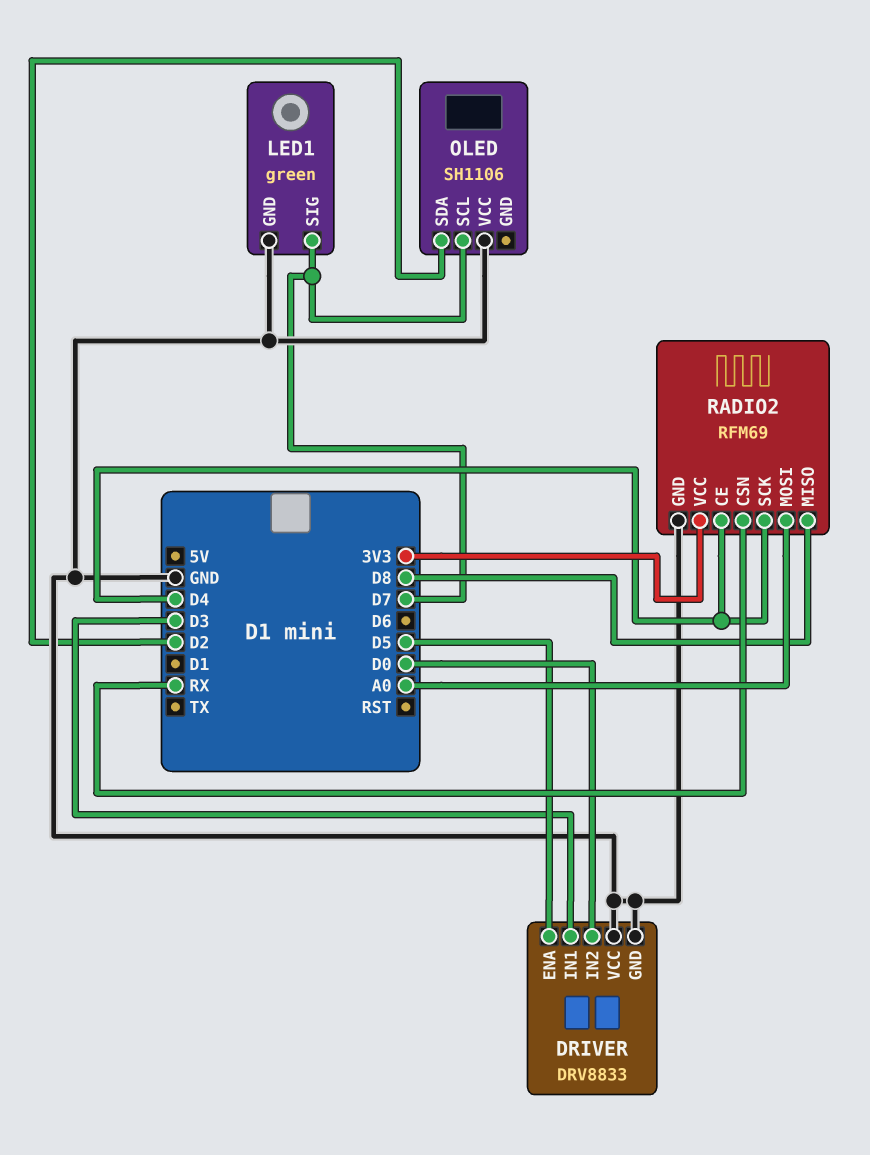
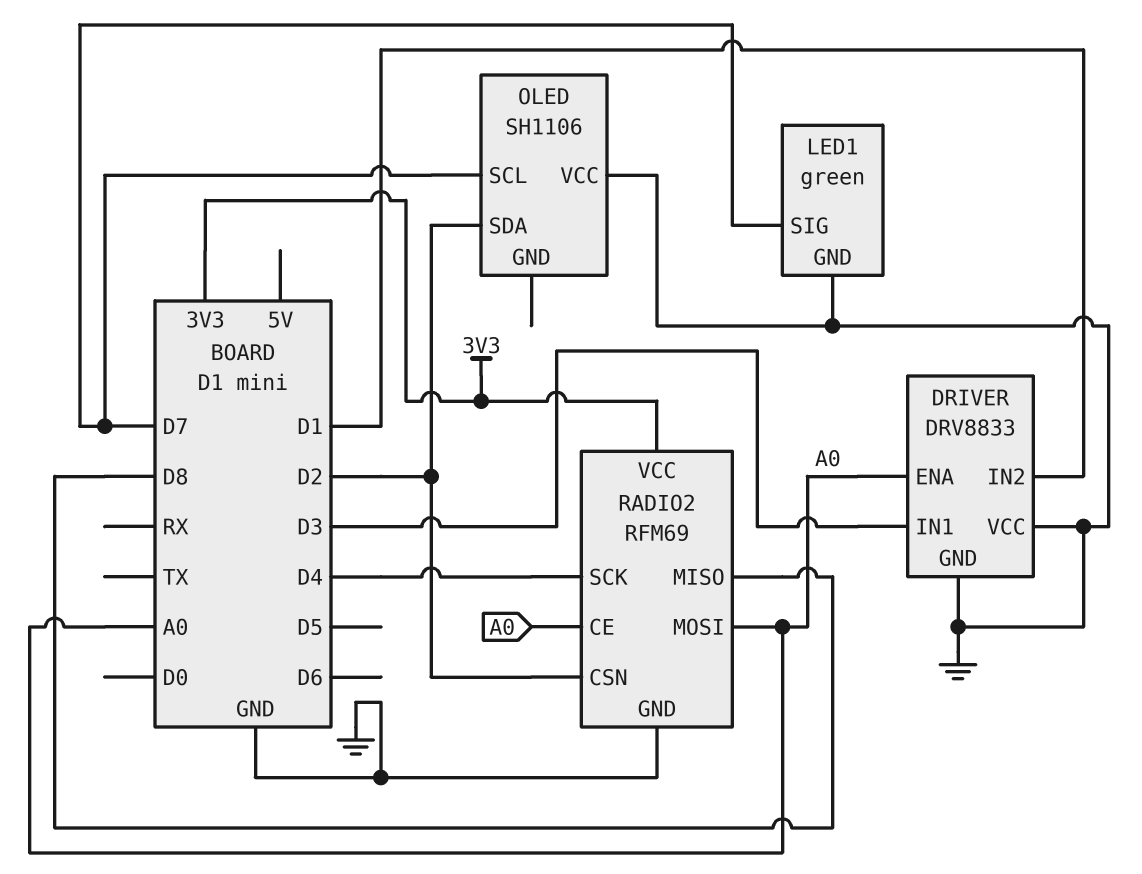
DRIVER pin ENA: D5 -> A0
DRIVER pin IN2: D0 -> D1
RADIO2 pin CE: D4 -> A0
RADIO2 pin CSN: RX -> D2

